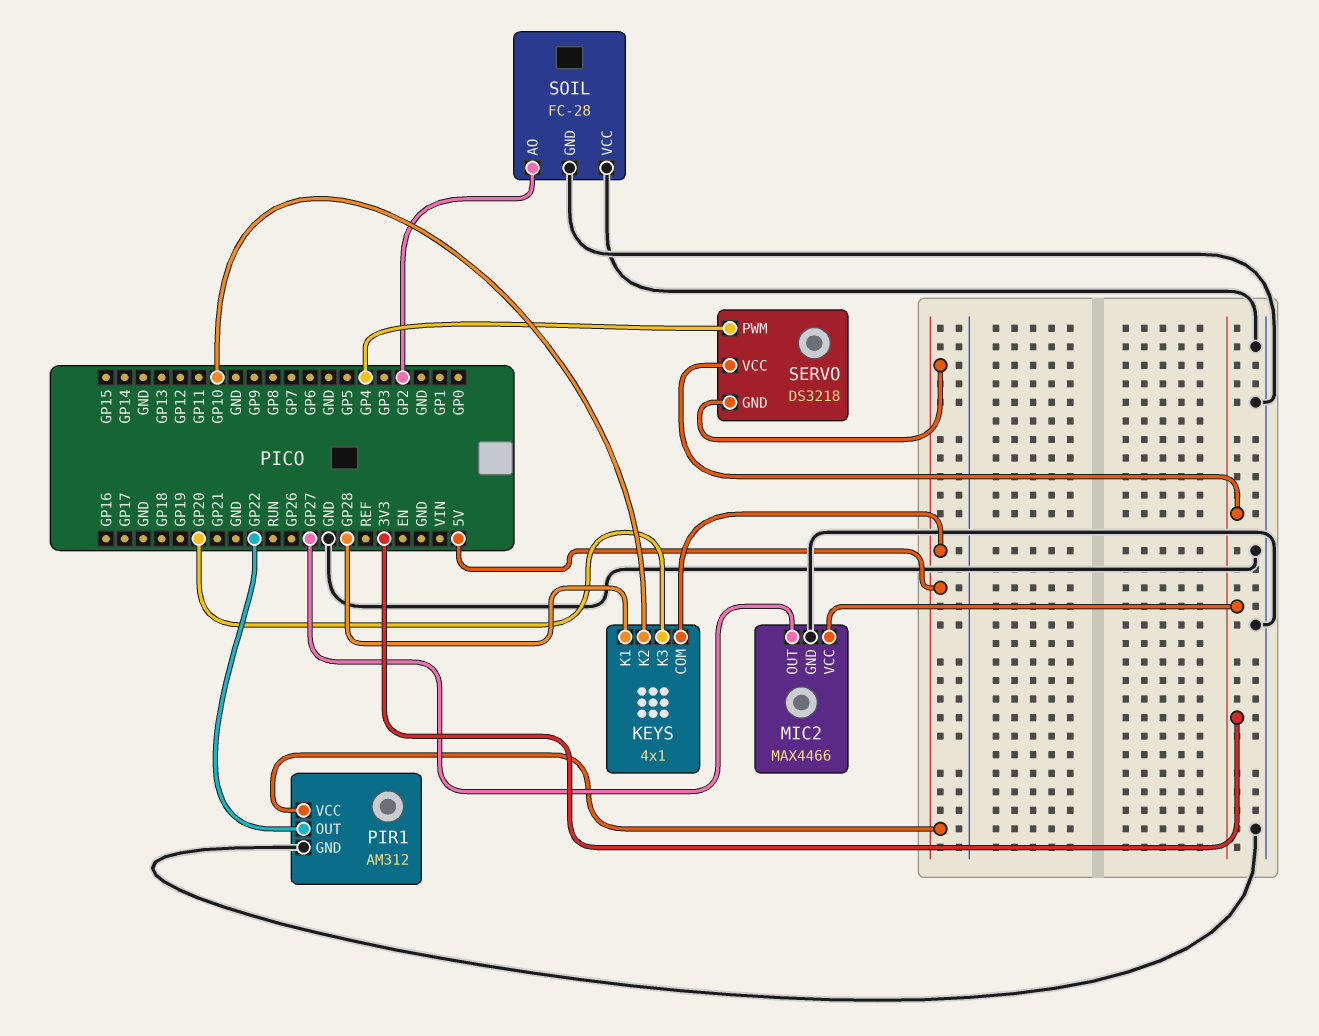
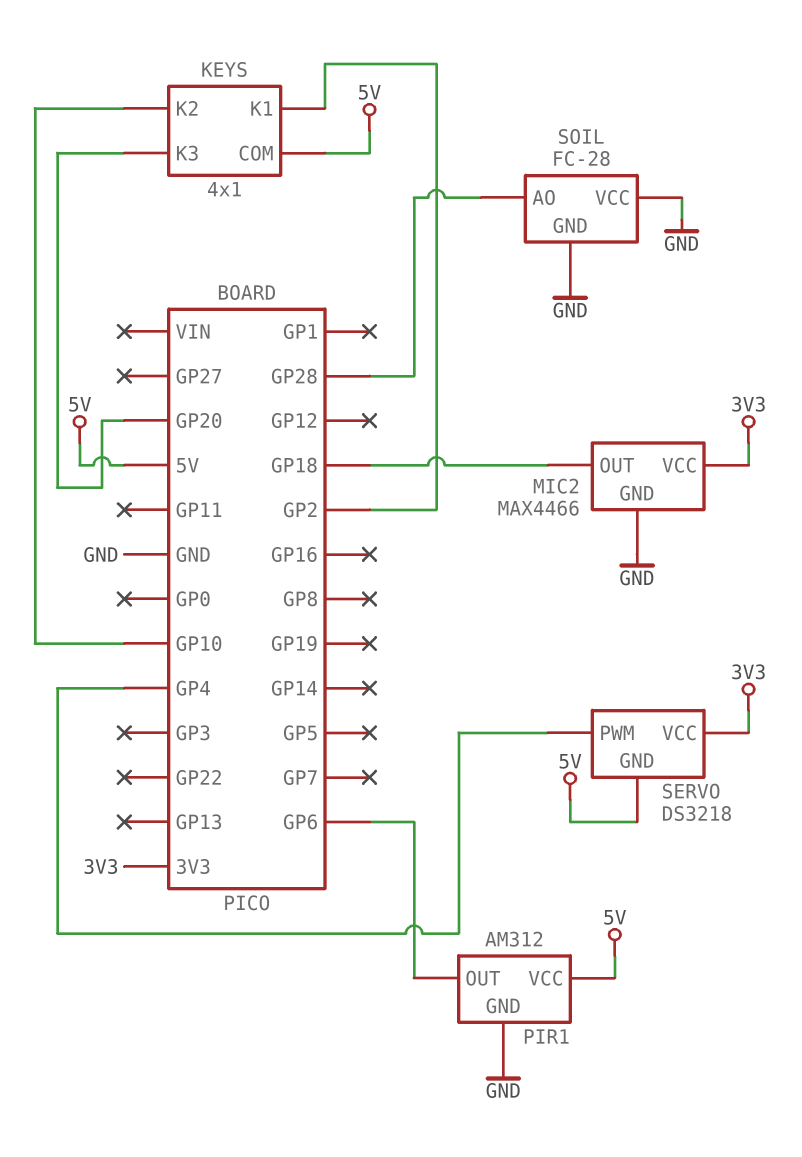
KEYS pin K1: GP28 -> GP2
MIC2 pin OUT: GP27 -> GP18
PIR1 pin OUT: GP22 -> GP6
SOIL pin AO: GP2 -> GP28

